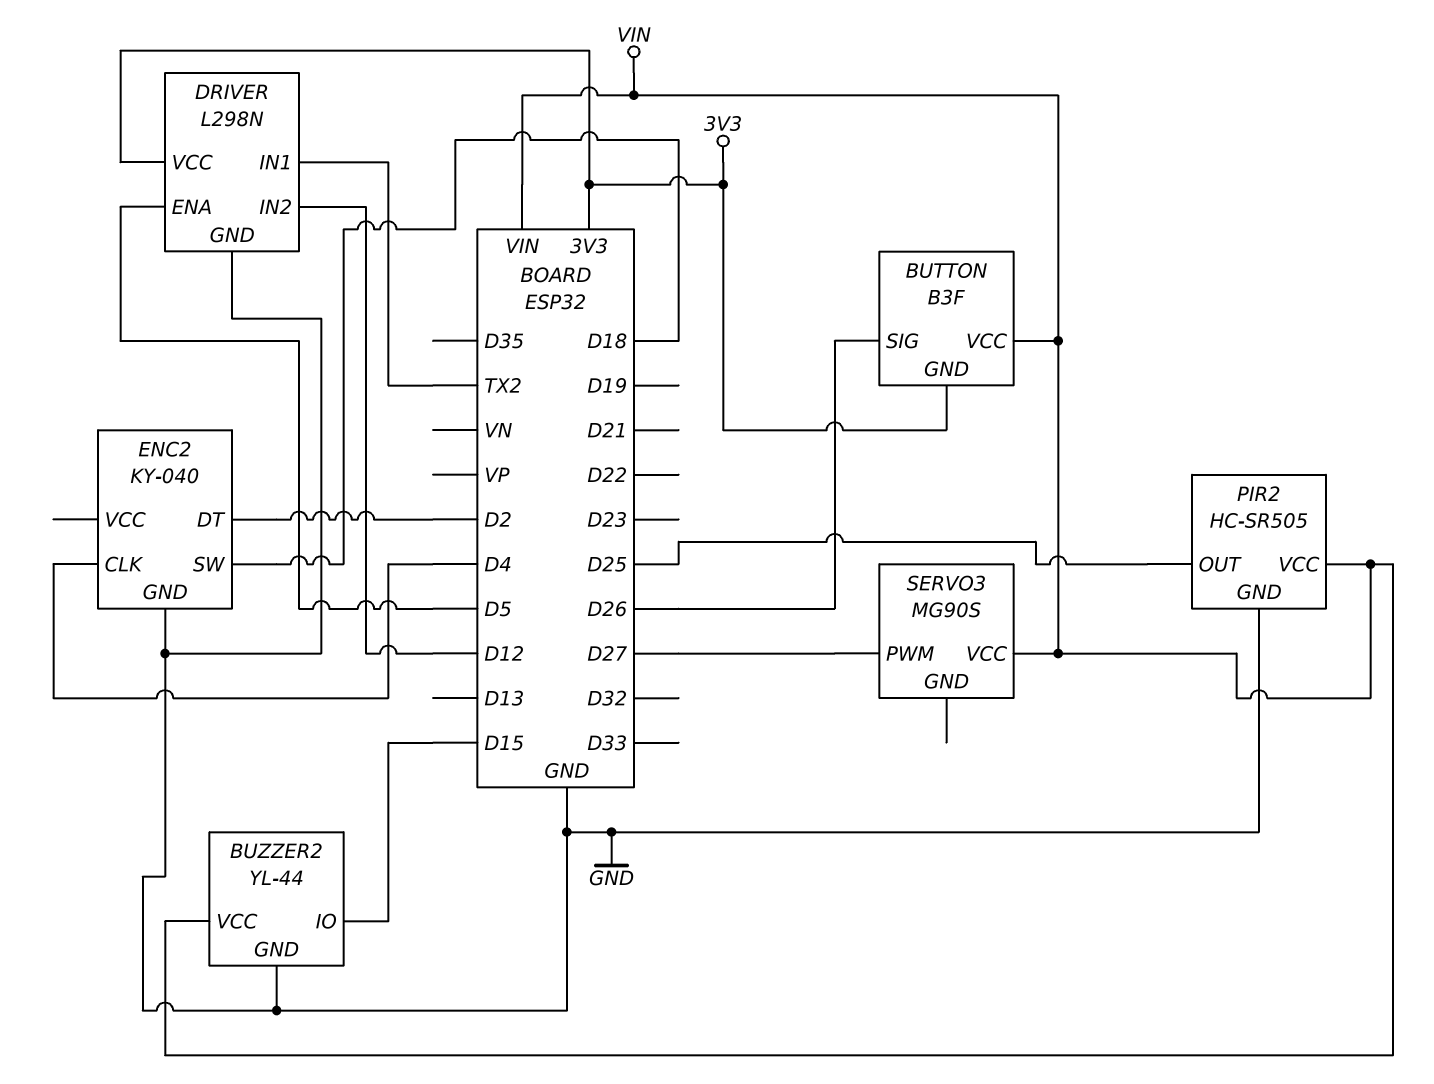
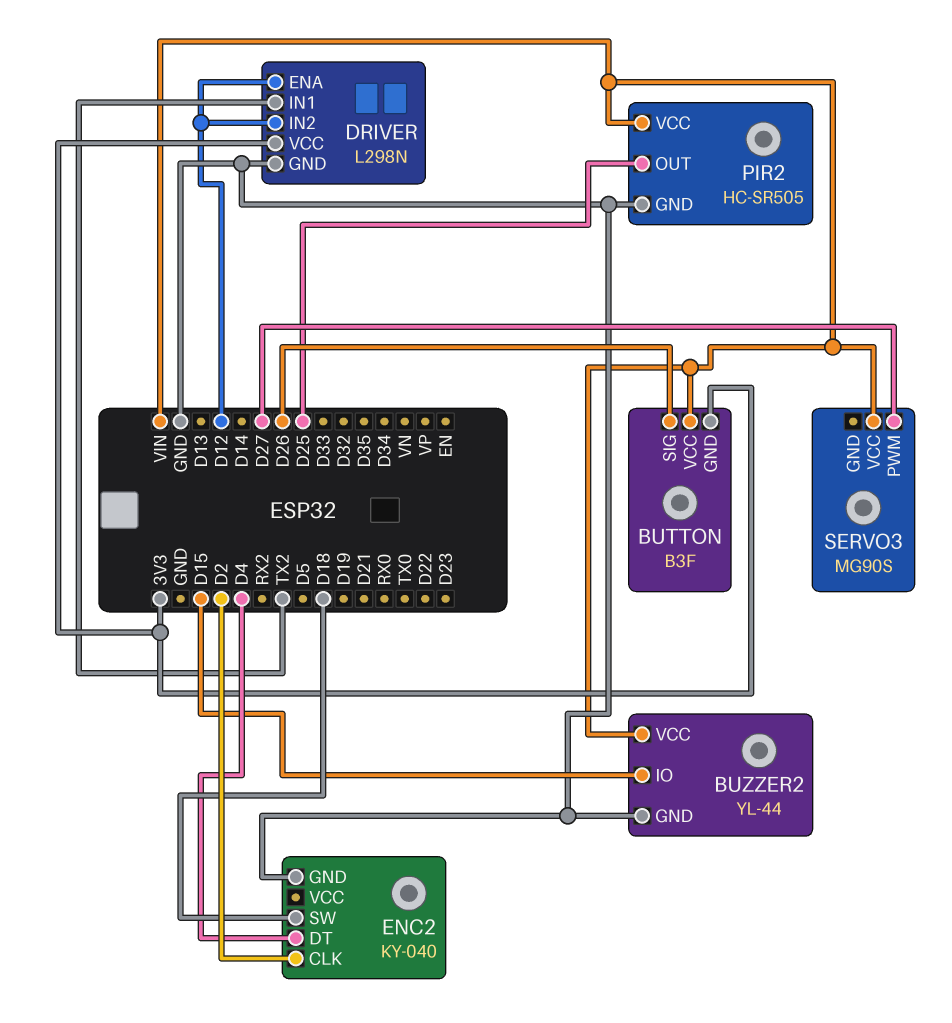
DRIVER pin ENA: D5 -> D12
ENC2 pin CLK: D4 -> D2
ENC2 pin DT: D2 -> D4

